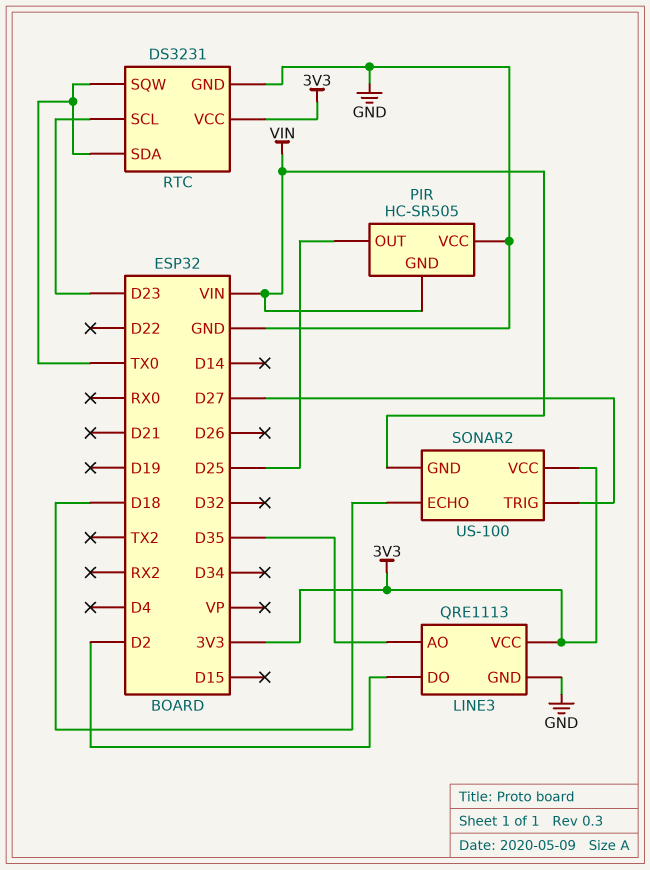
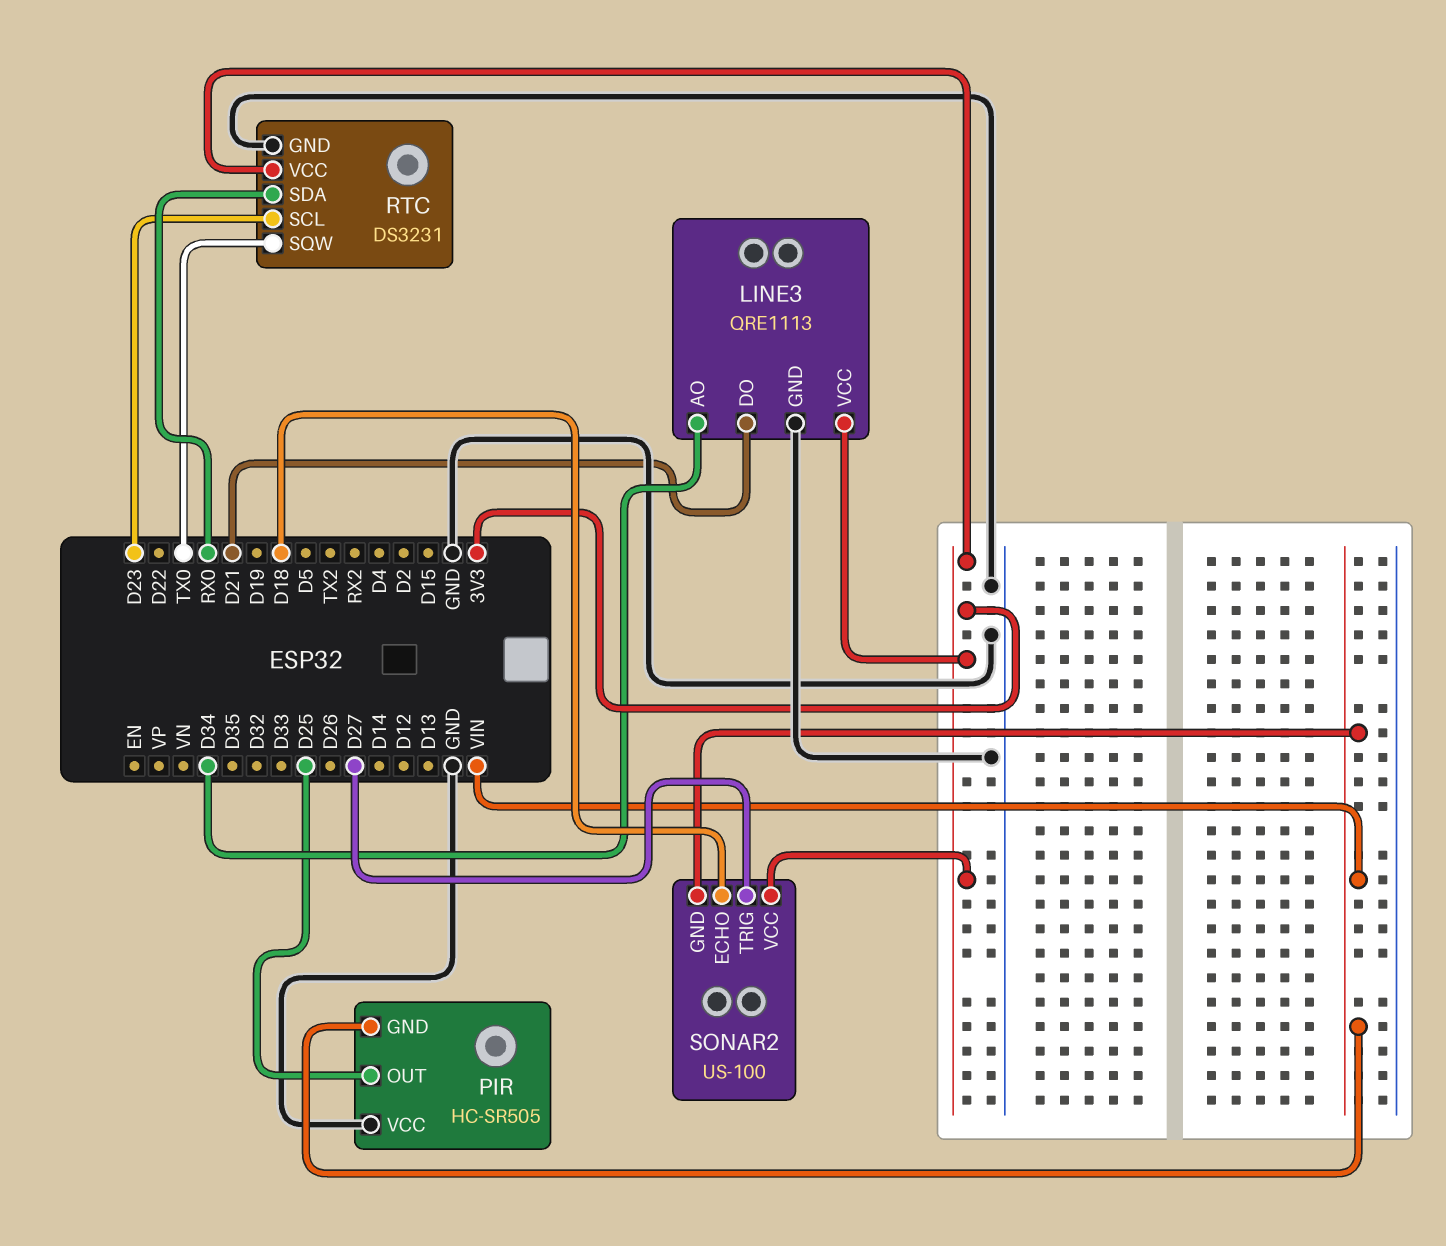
LINE3 pin AO: D35 -> D34
LINE3 pin DO: D2 -> D21
RTC pin SDA: TX0 -> RX0

